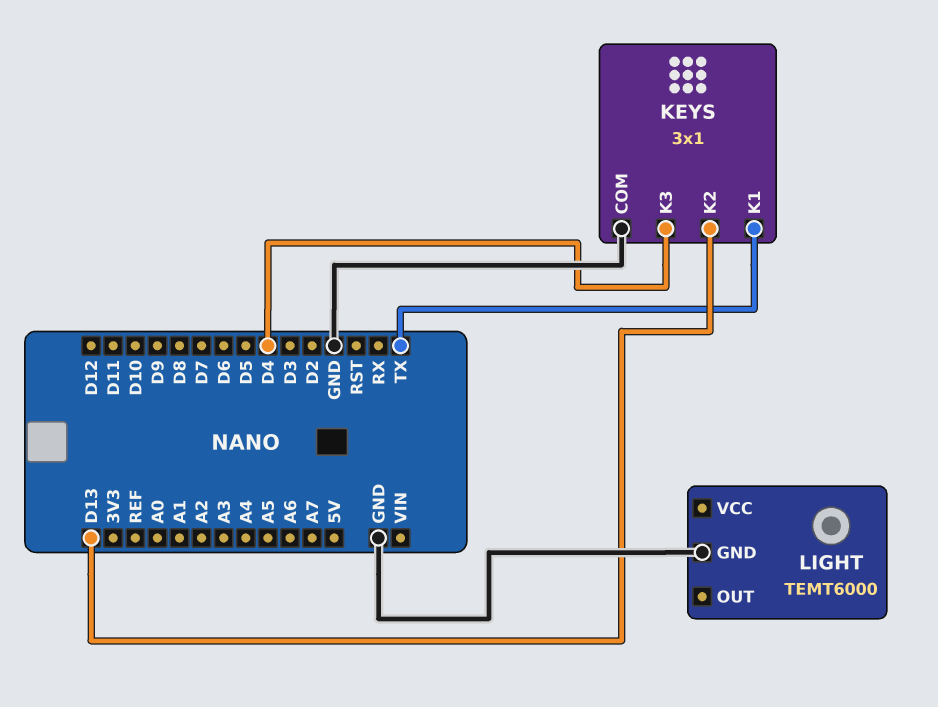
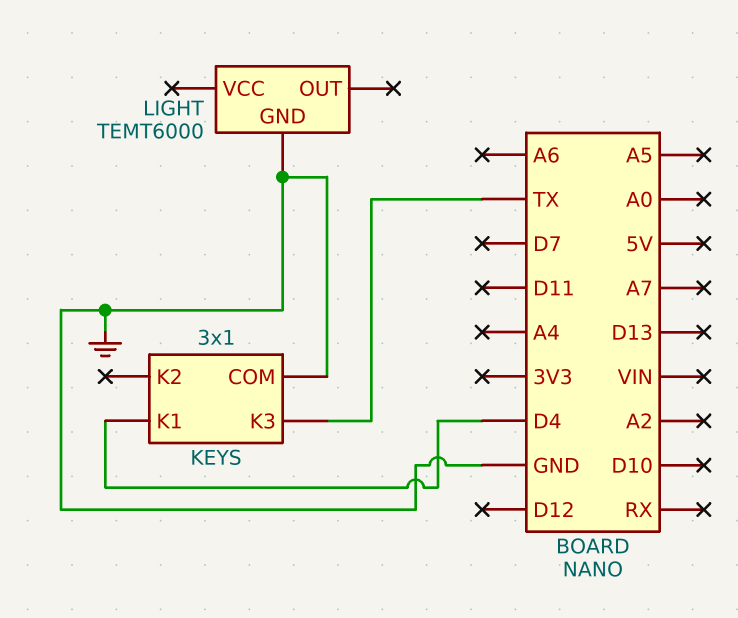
KEYS pin K1: TX -> D4
KEYS pin K2: D13 -> none
KEYS pin K3: D4 -> TX

